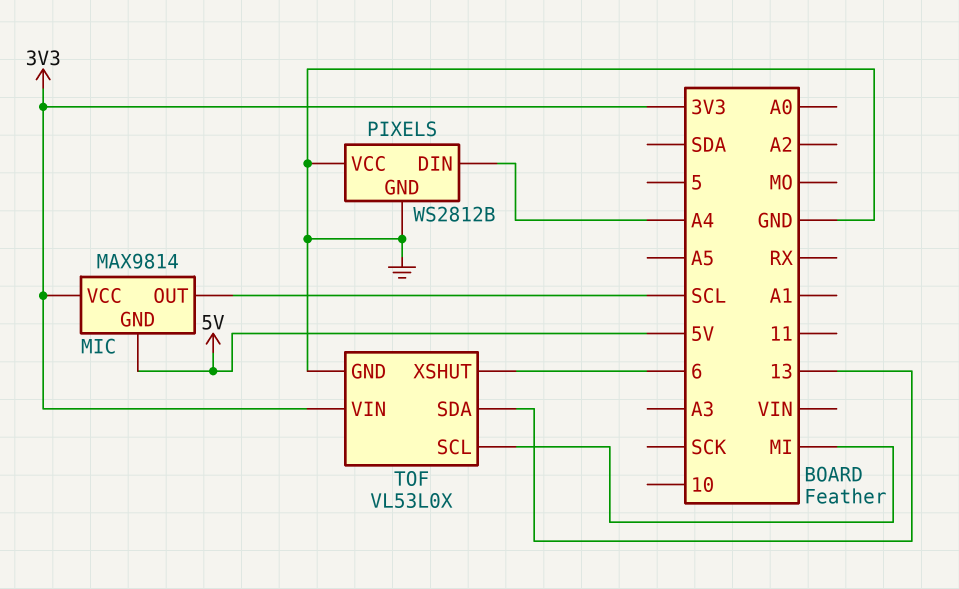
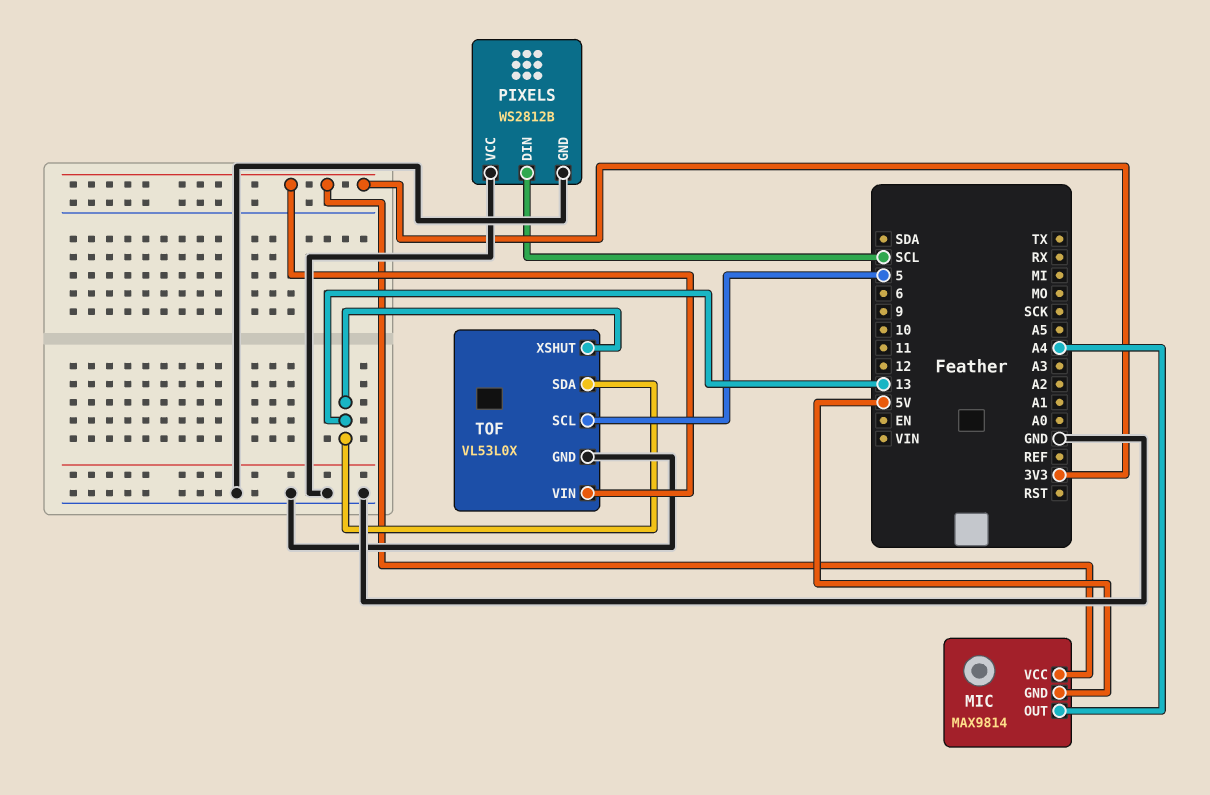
MIC pin OUT: SCL -> A4
PIXELS pin DIN: A4 -> SCL
TOF pin SCL: MI -> 5
TOF pin XSHUT: 6 -> 13

